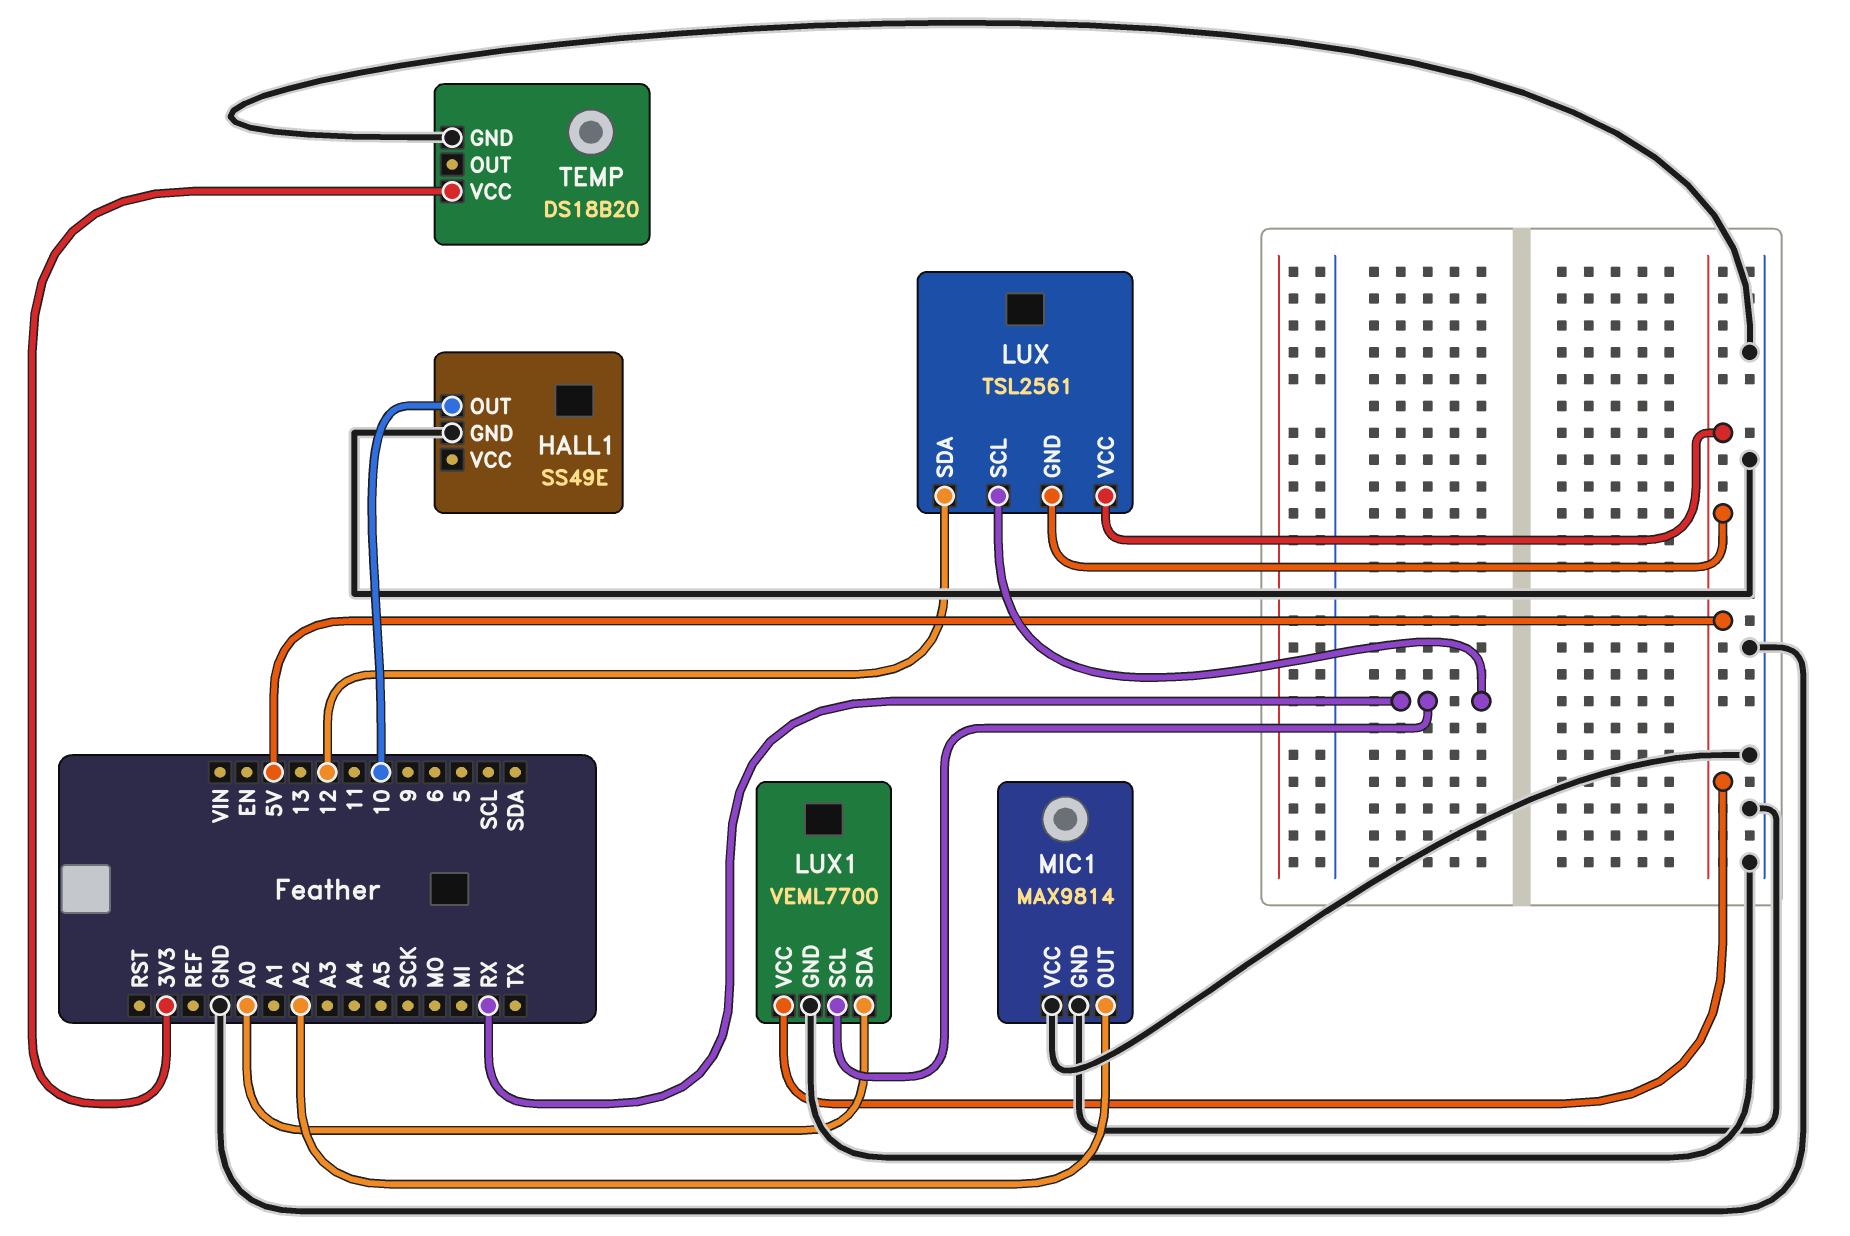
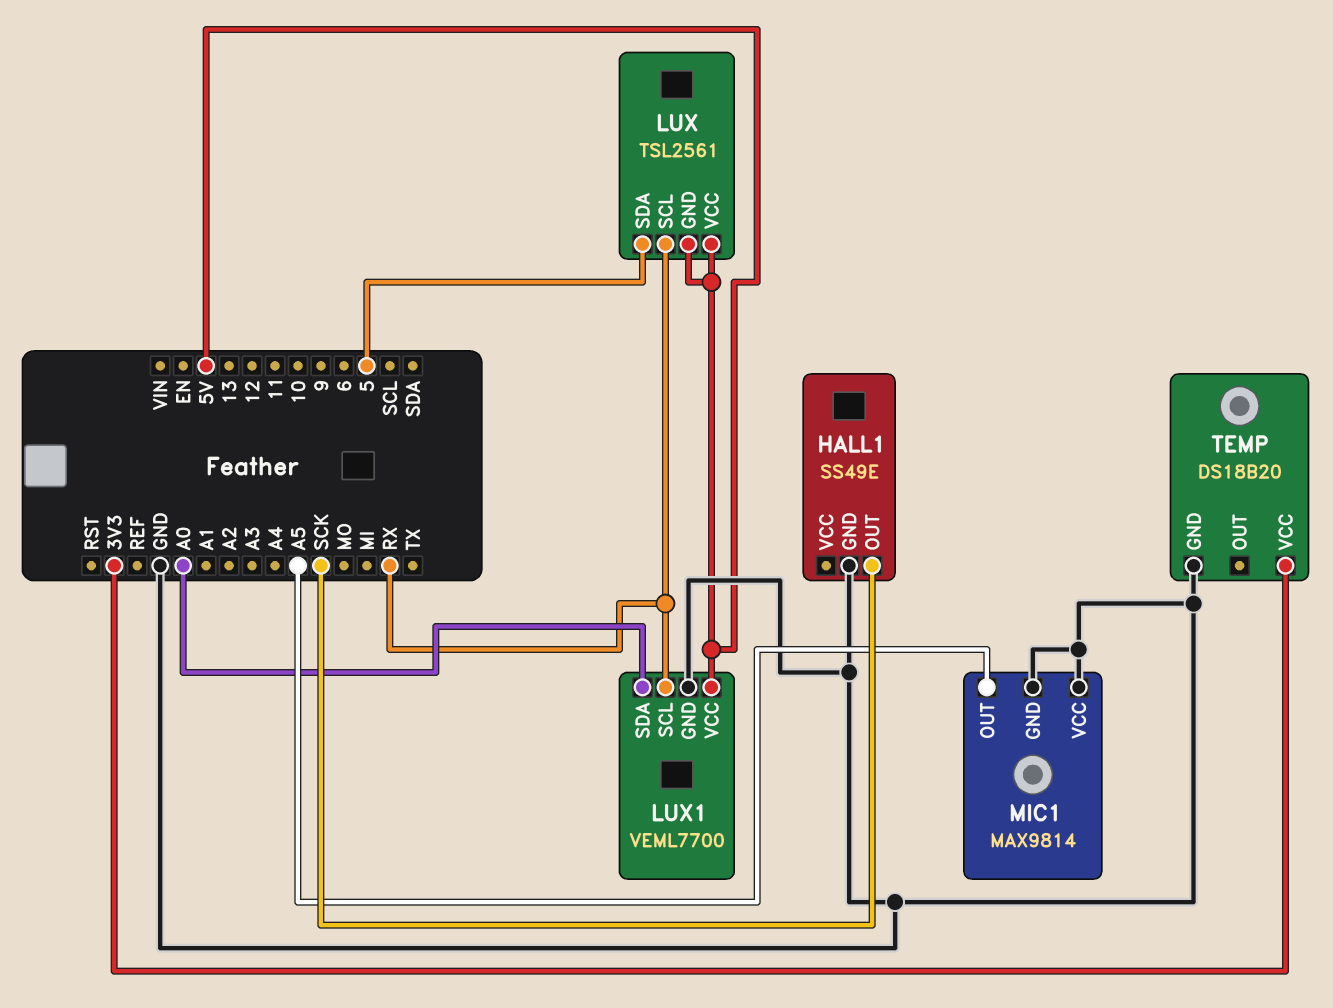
HALL1 pin OUT: 10 -> SCK
LUX pin SDA: 12 -> 5
MIC1 pin OUT: A2 -> A5

